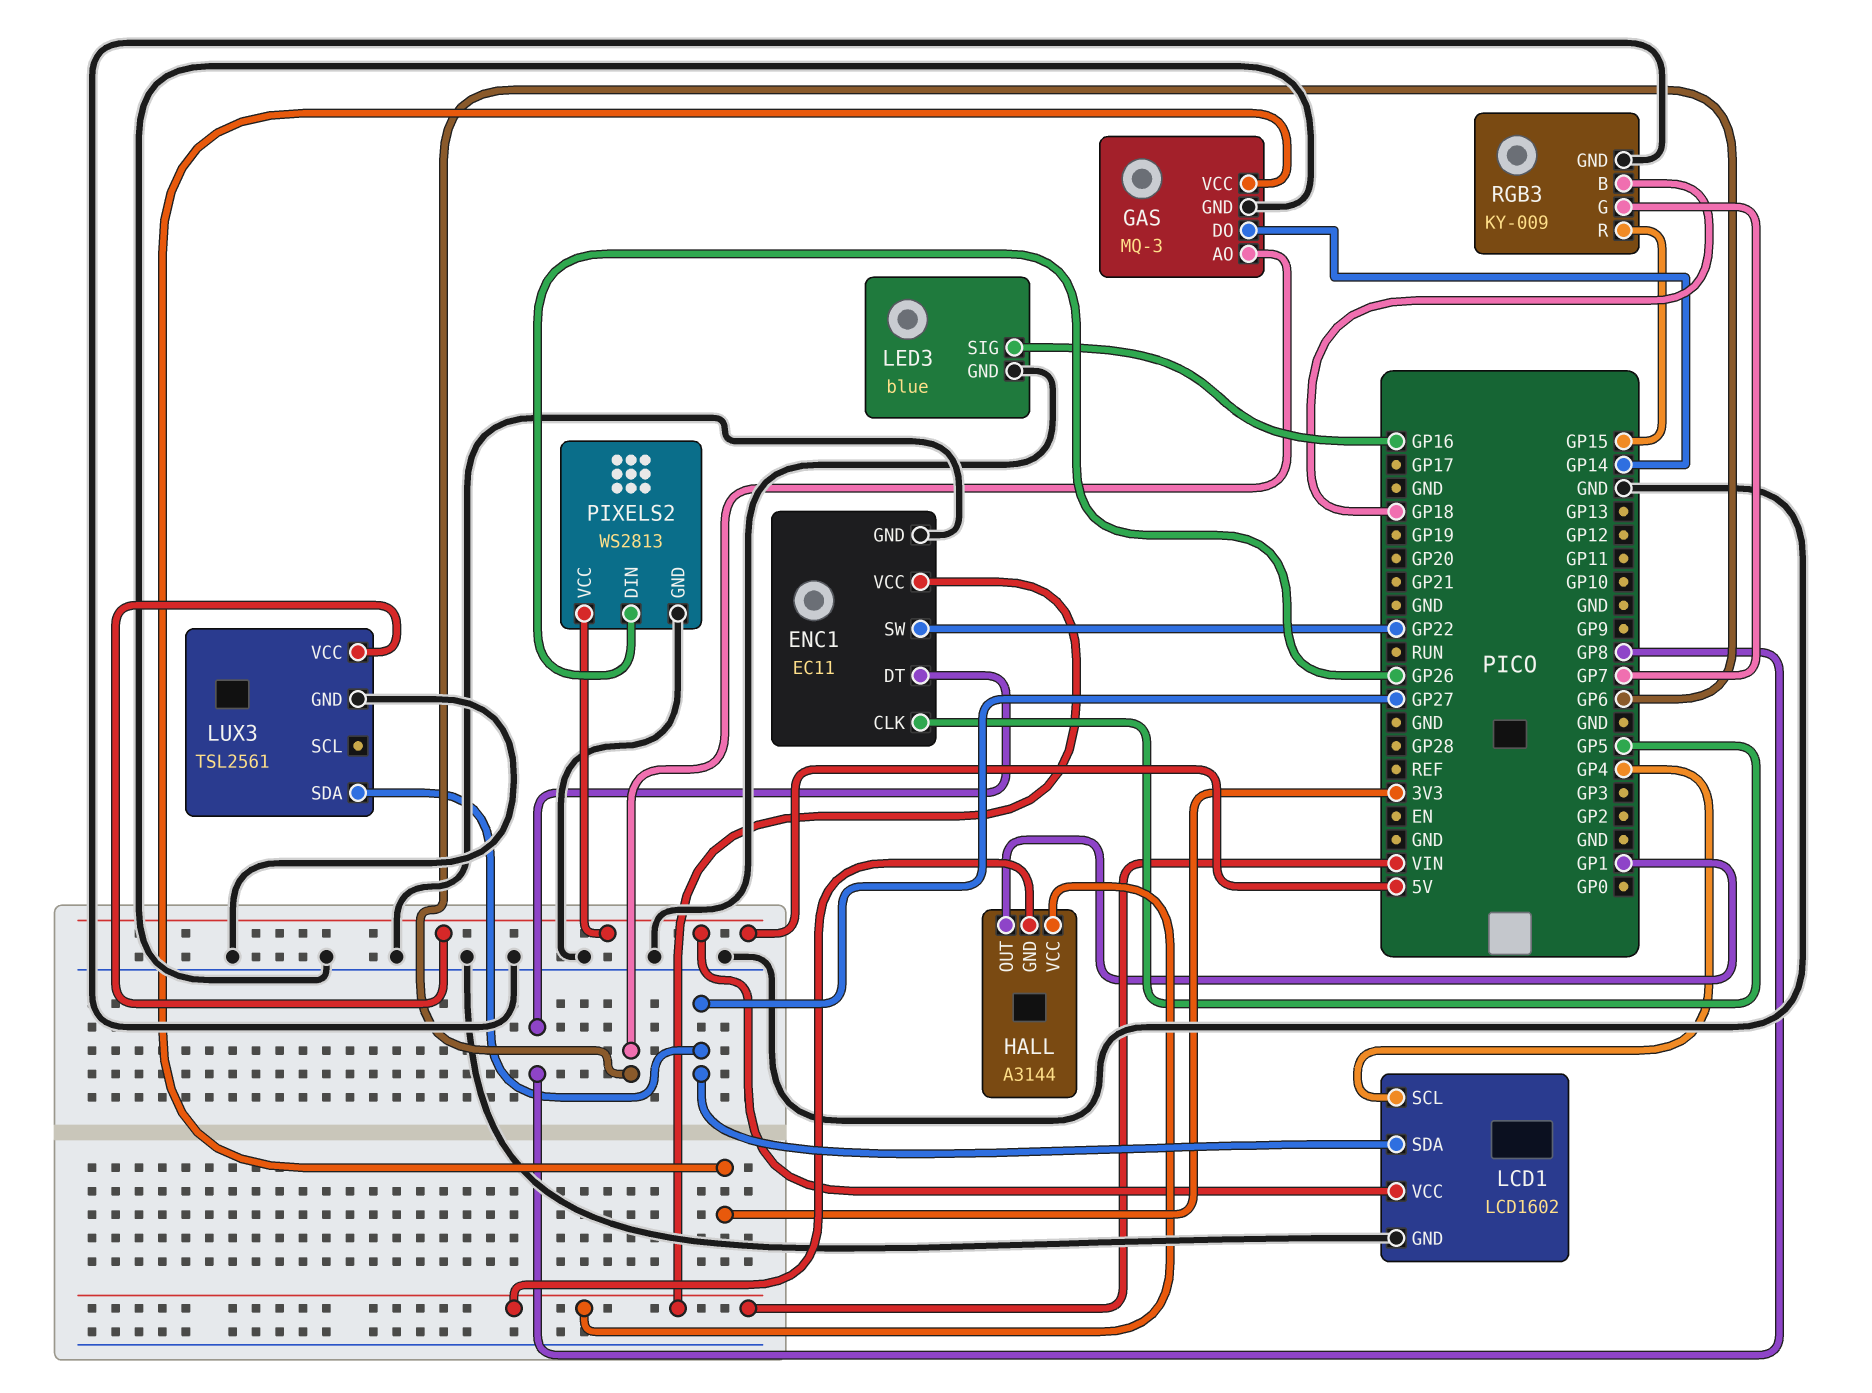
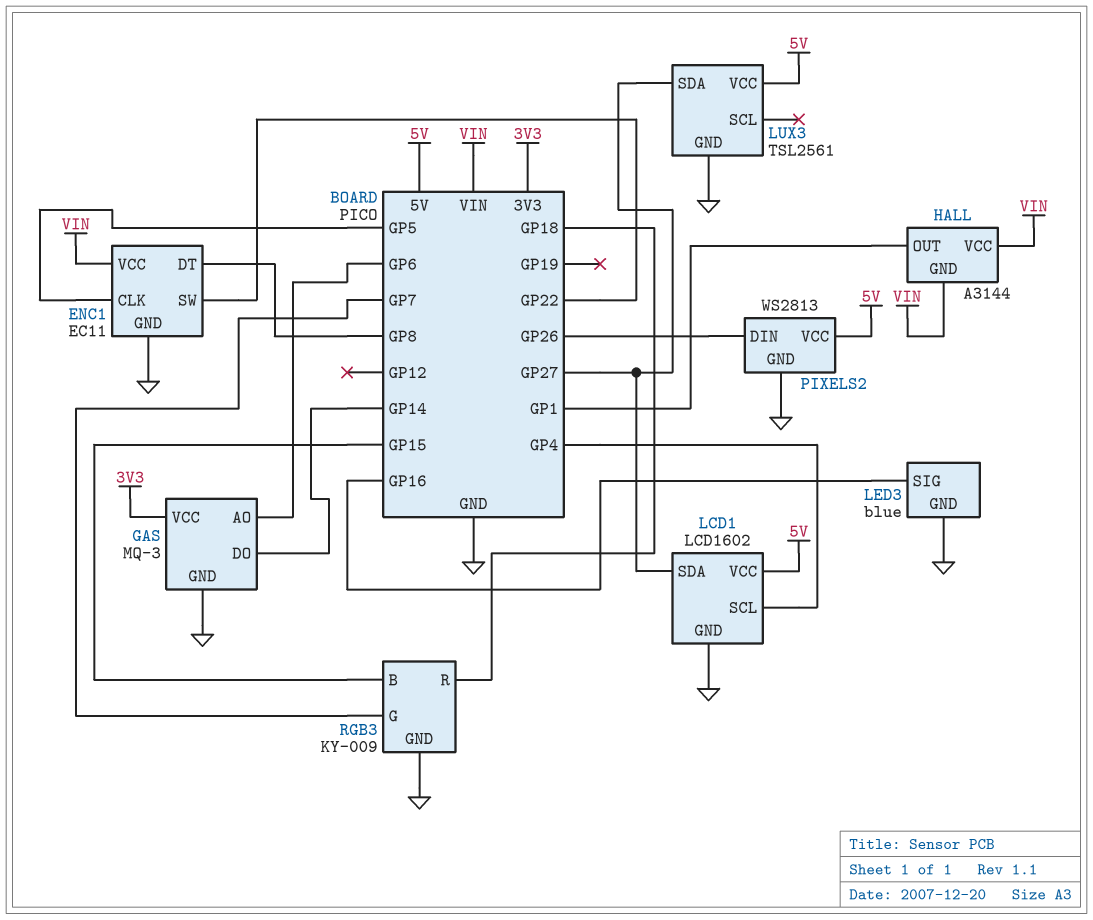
RGB3 pin B: GP18 -> GP15
RGB3 pin R: GP15 -> GP18

